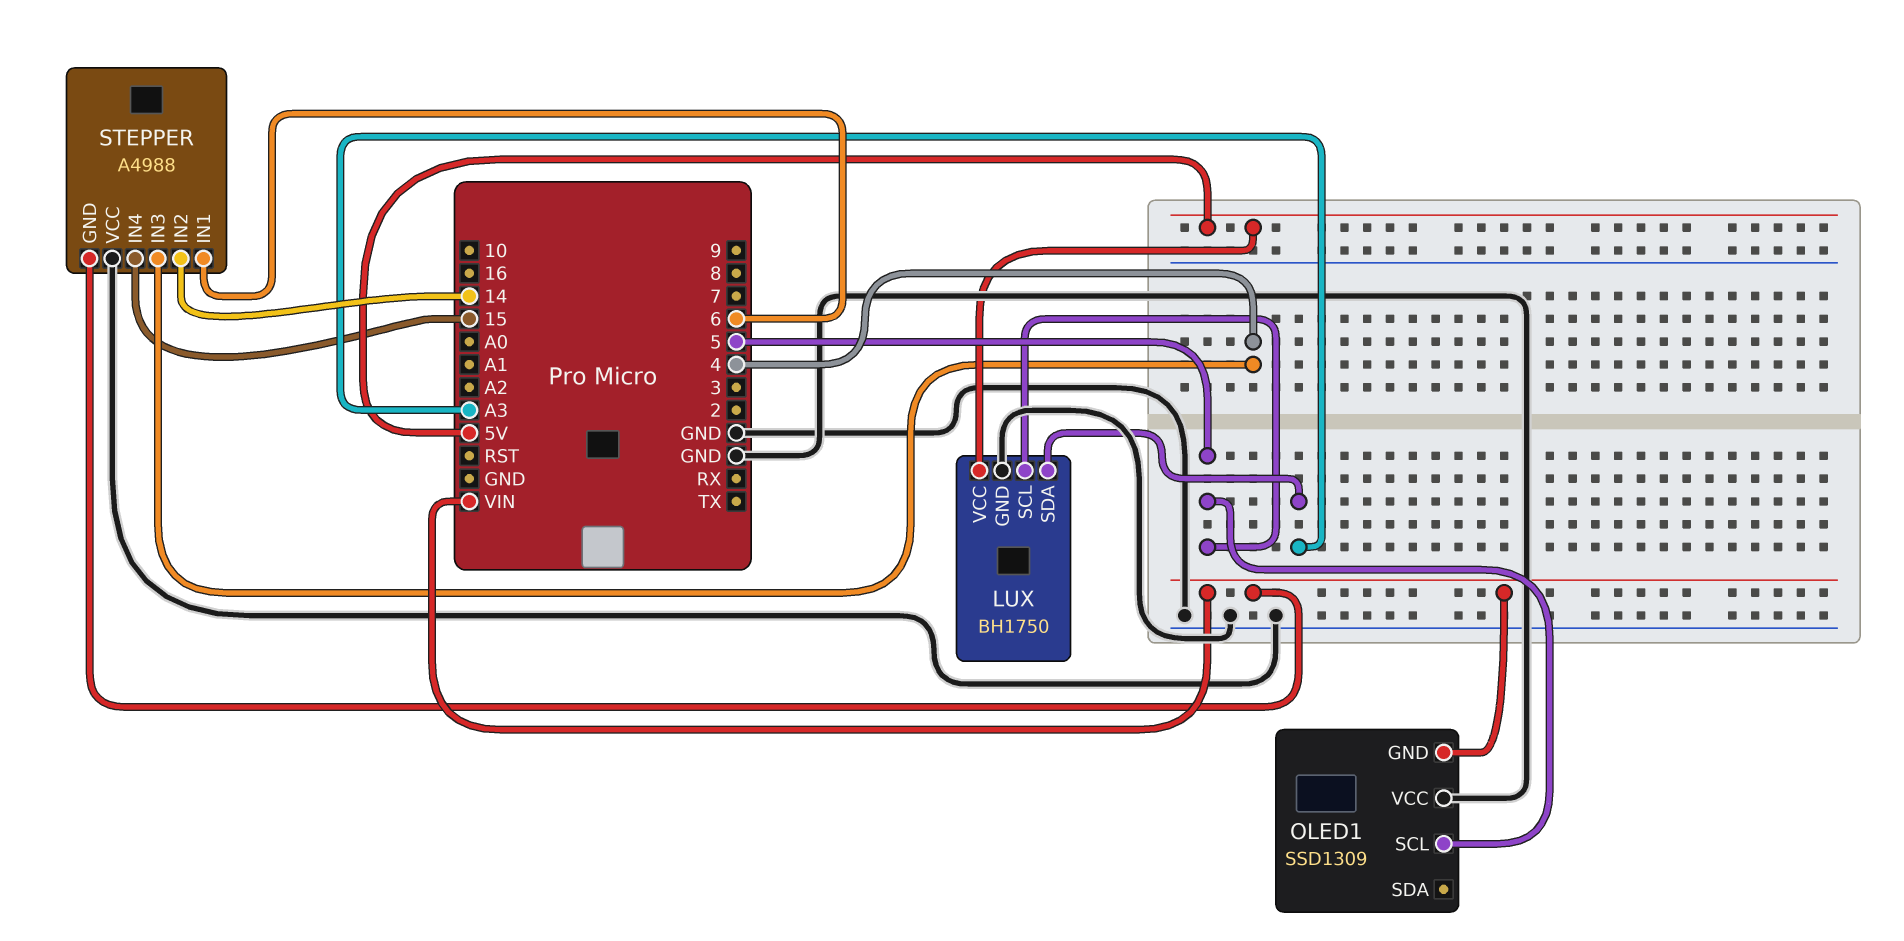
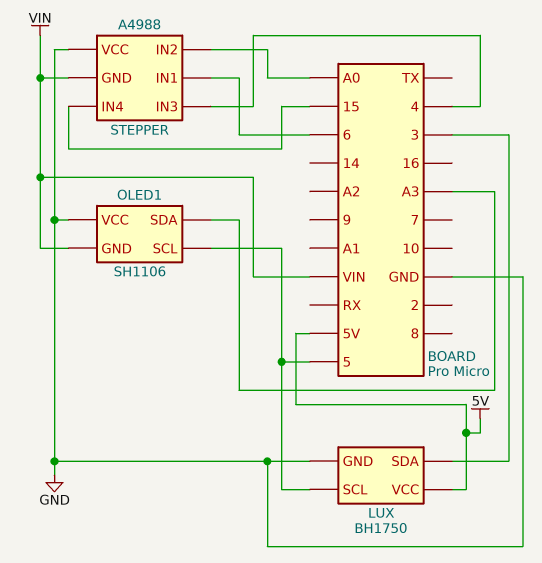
LUX pin SDA: A3 -> 3
OLED1: SSD1309 -> SH1106
OLED1 pin SDA: none -> A3
STEPPER pin IN2: 14 -> A0

